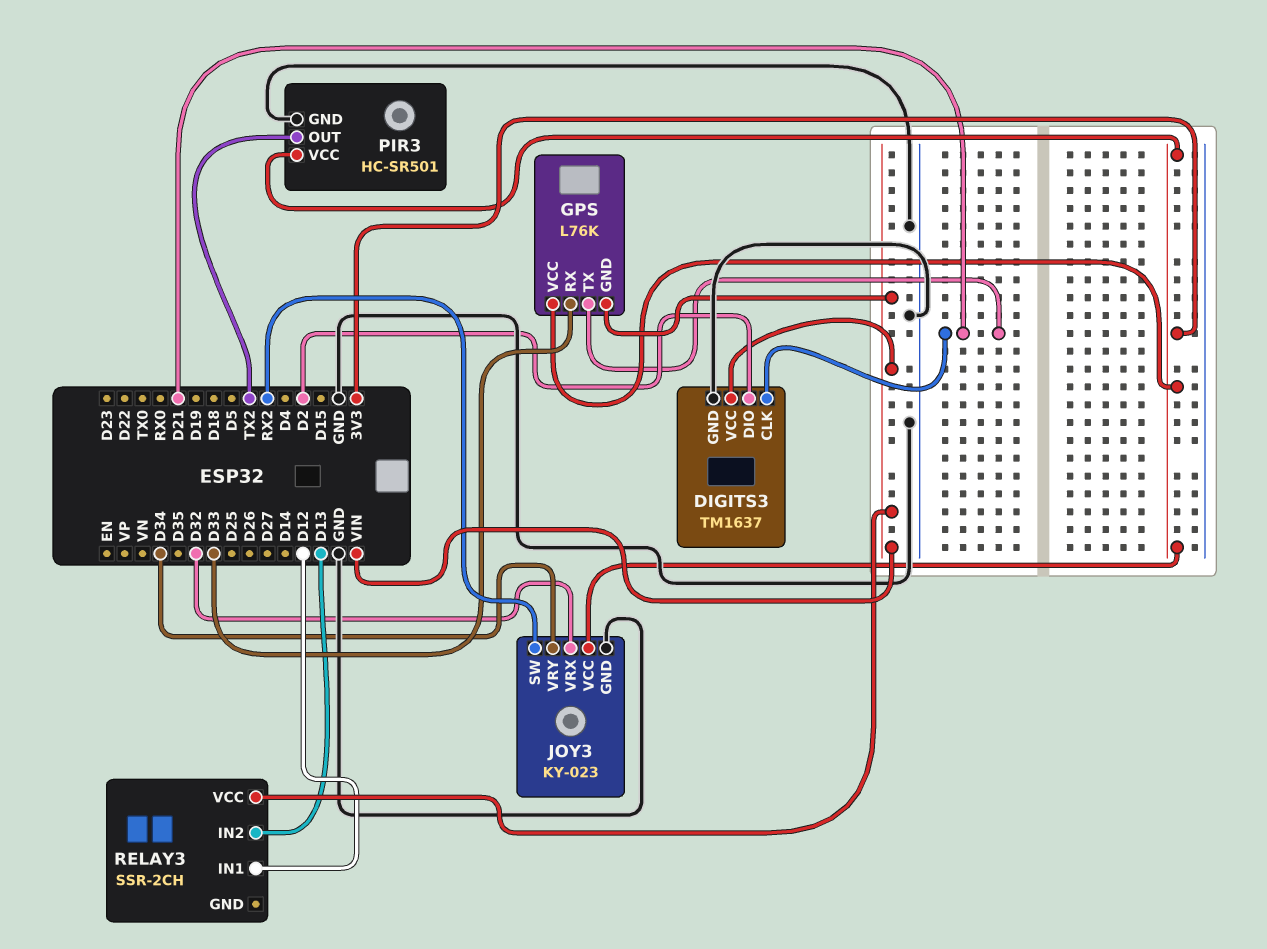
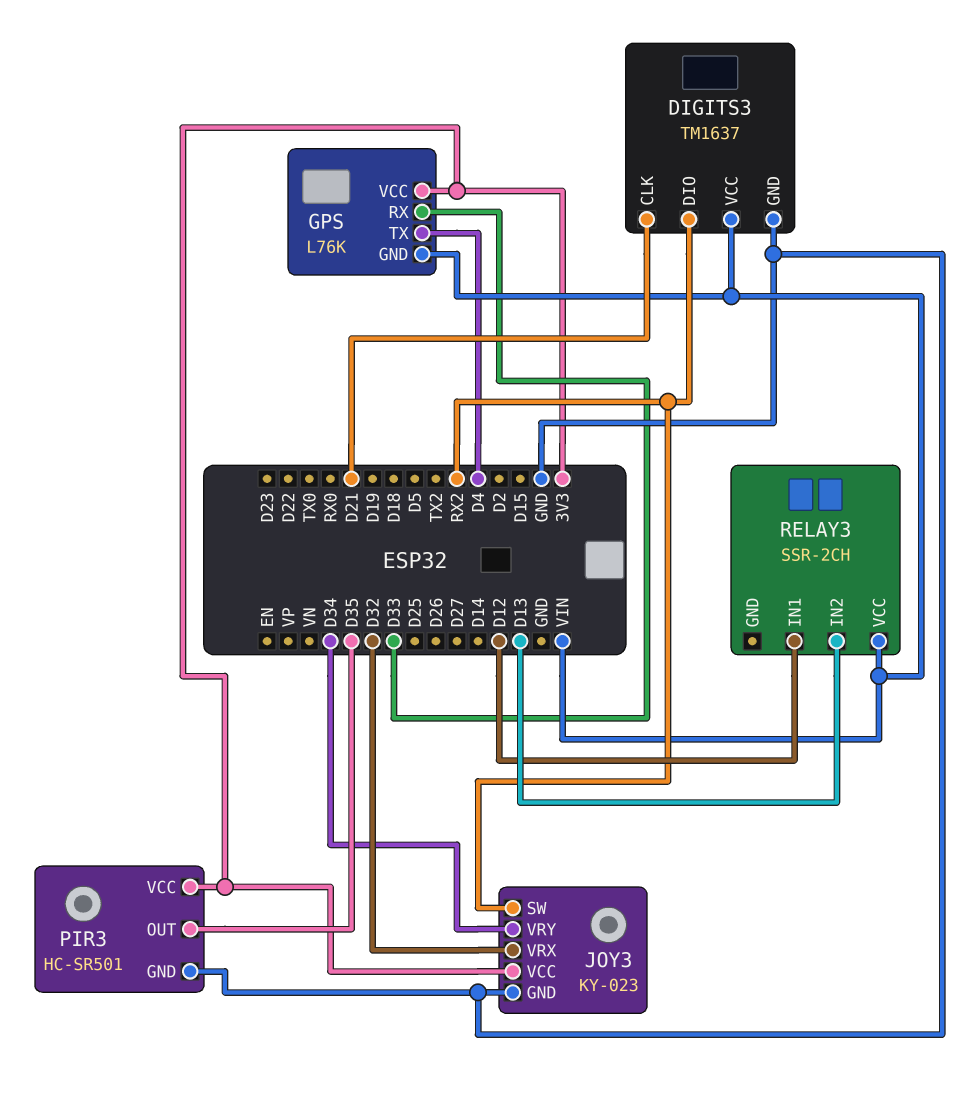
DIGITS3 pin DIO: D2 -> RX2
GPS pin TX: D21 -> D4
PIR3 pin OUT: TX2 -> D35

